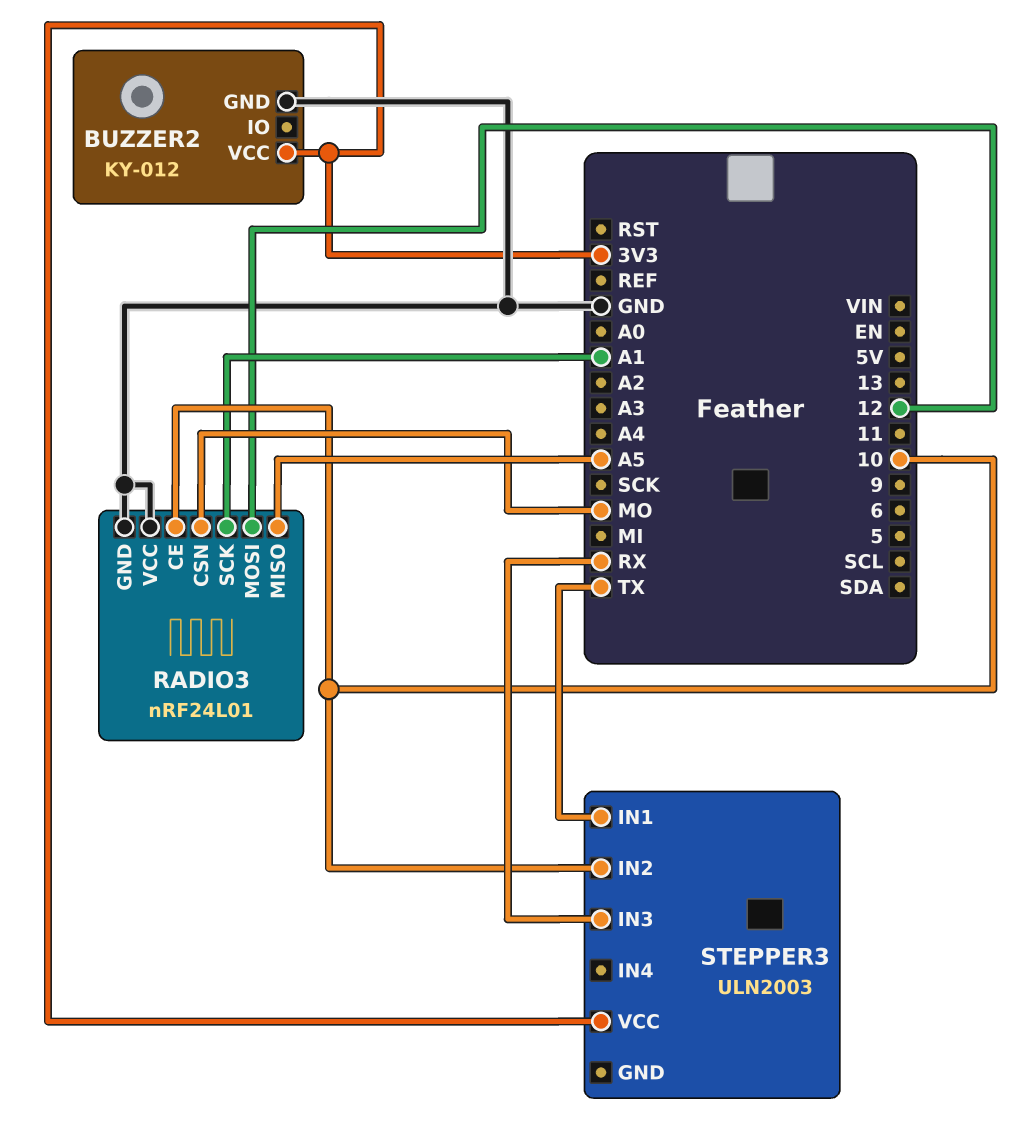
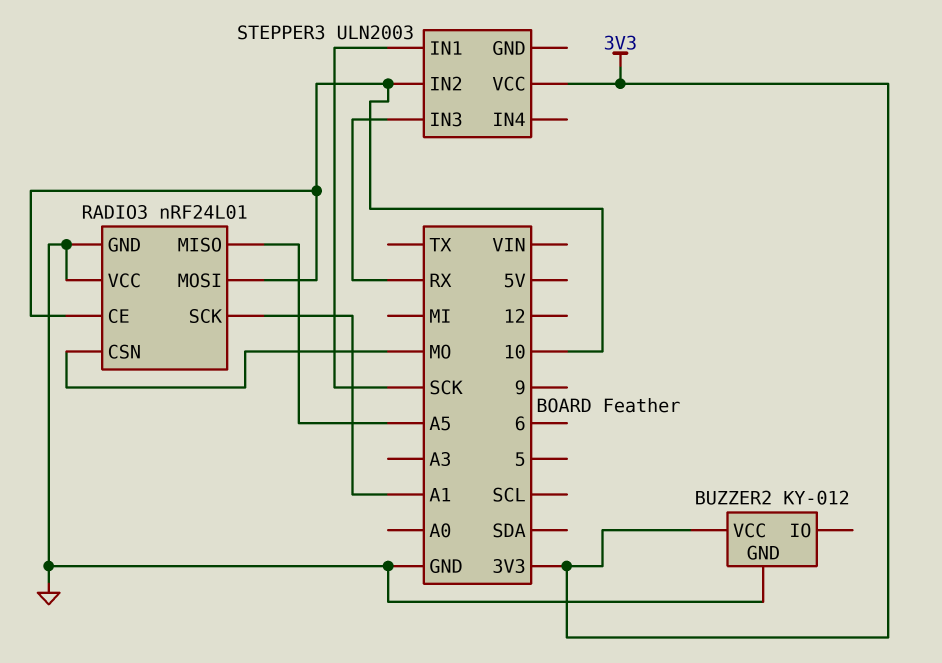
RADIO3 pin MOSI: 12 -> 10
STEPPER3 pin IN1: TX -> SCK

